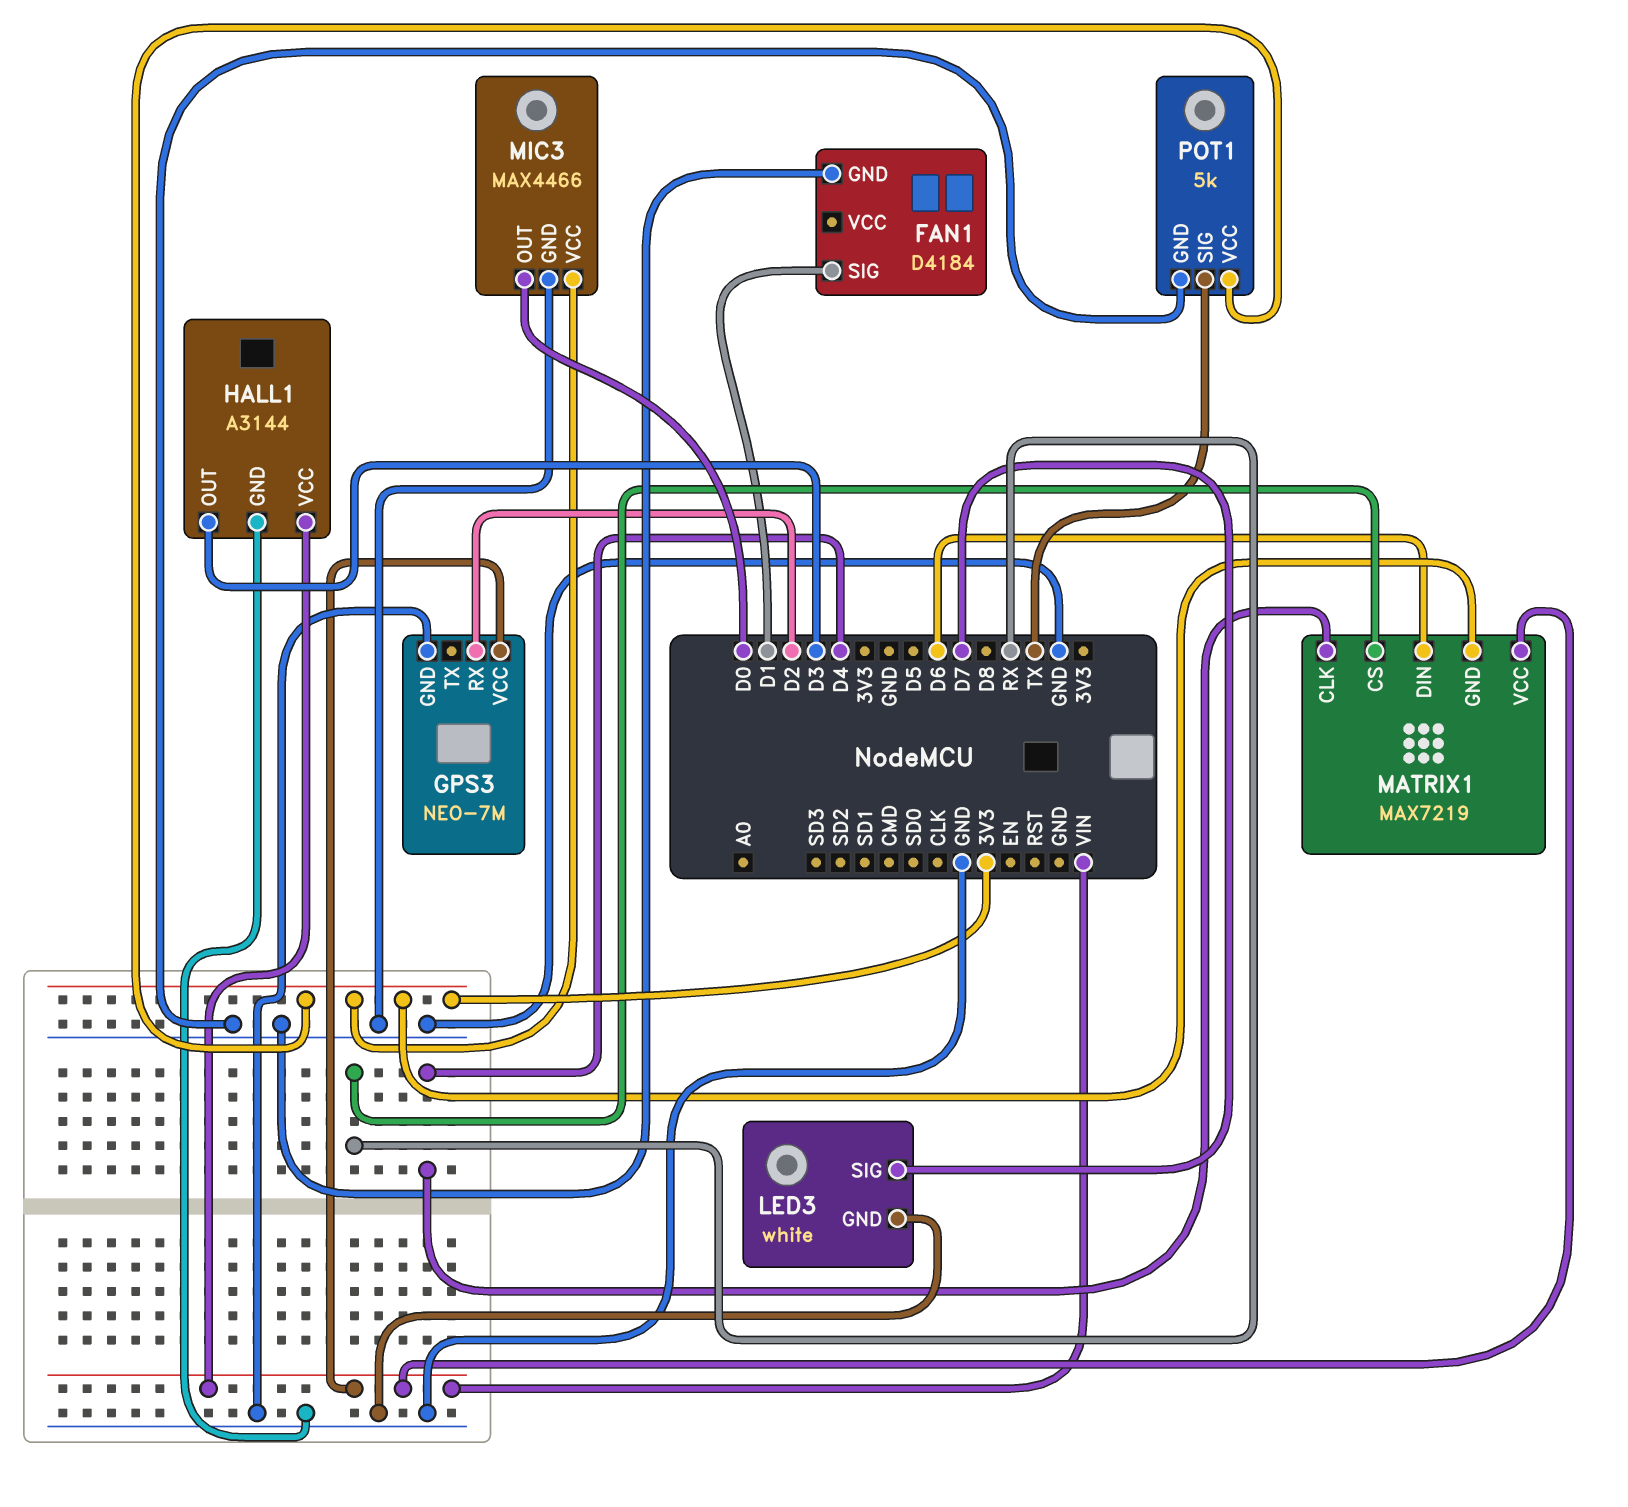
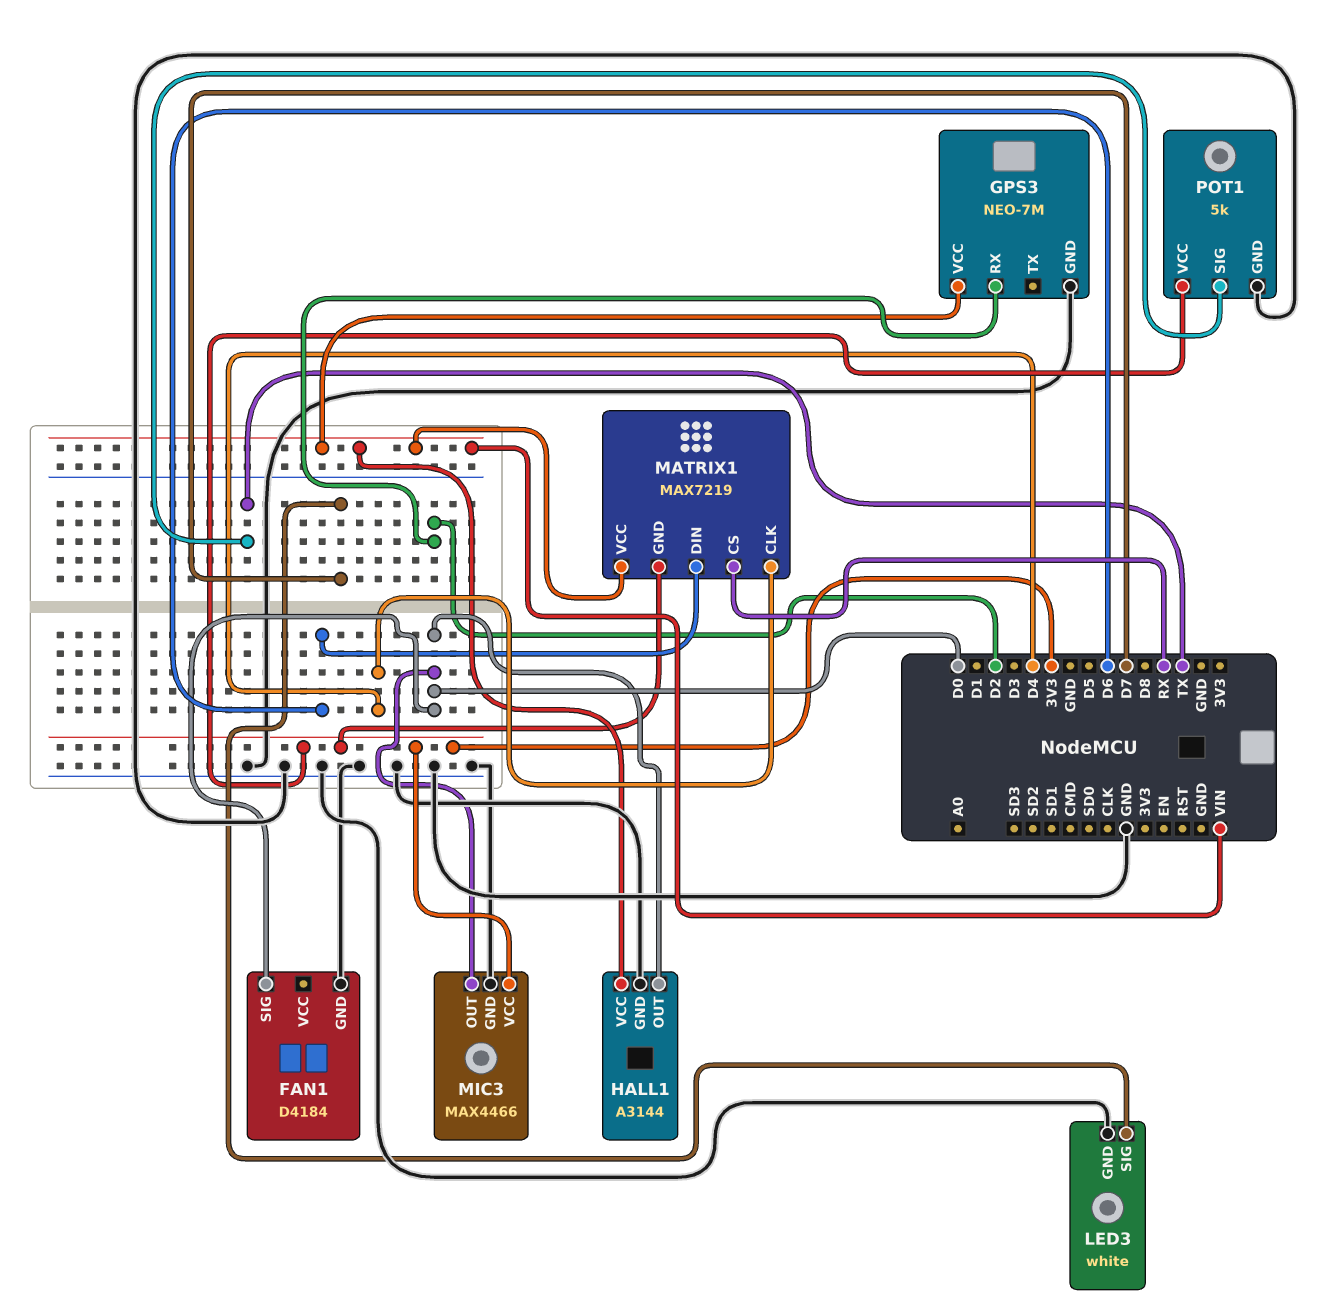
FAN1 pin SIG: D1 -> D0
HALL1 pin OUT: D3 -> D0

